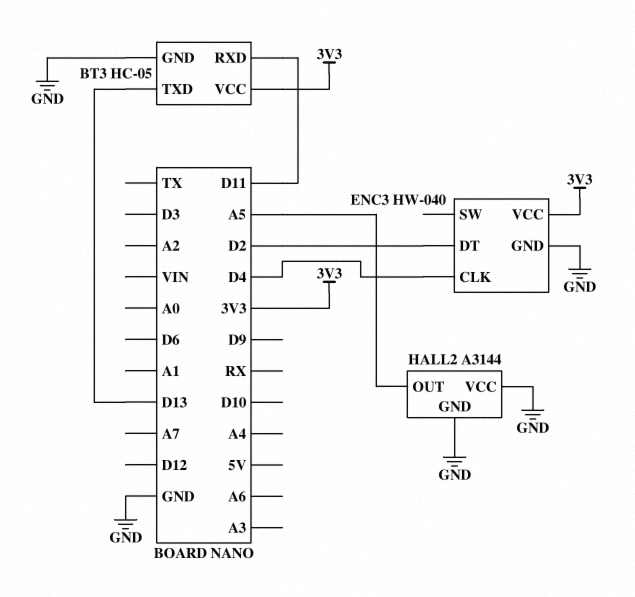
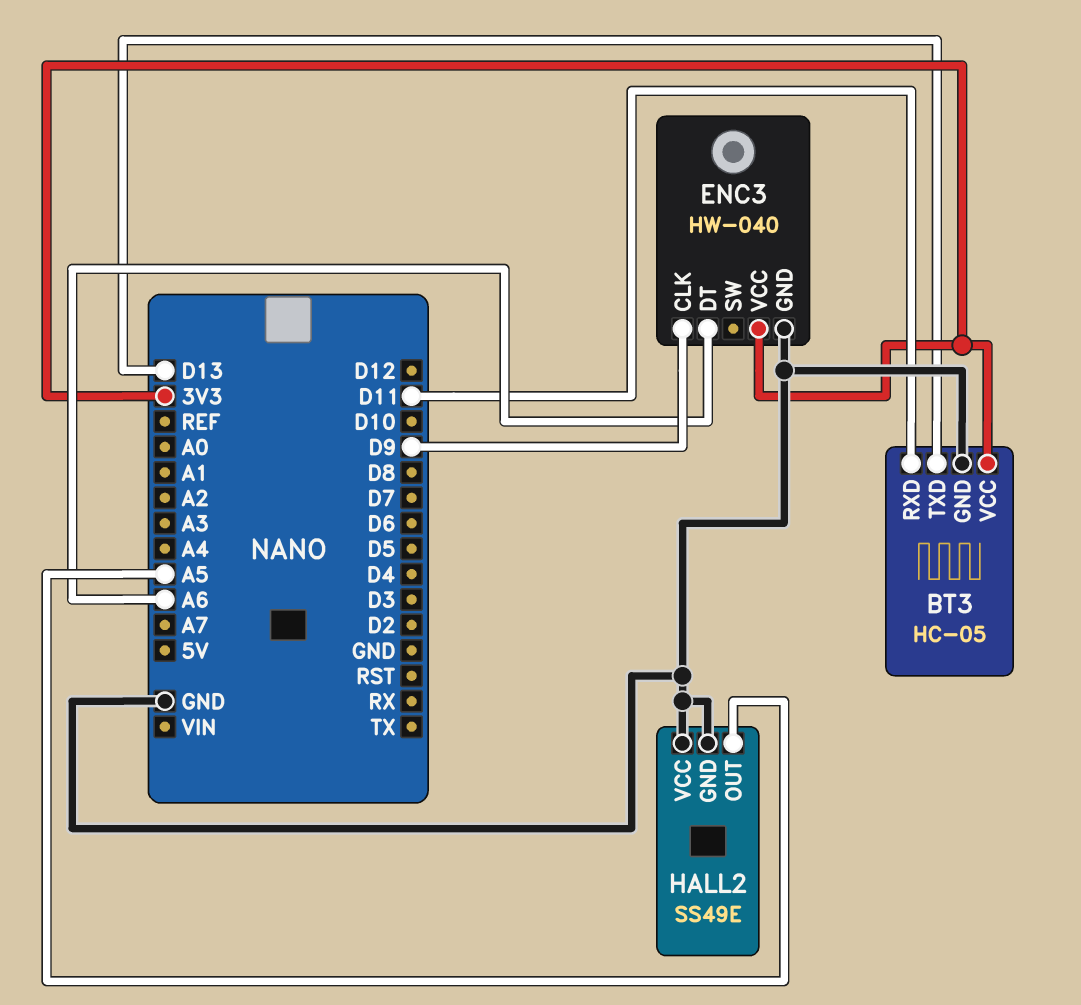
ENC3 pin CLK: D4 -> D9
ENC3 pin DT: D2 -> A6
HALL2: A3144 -> SS49E

